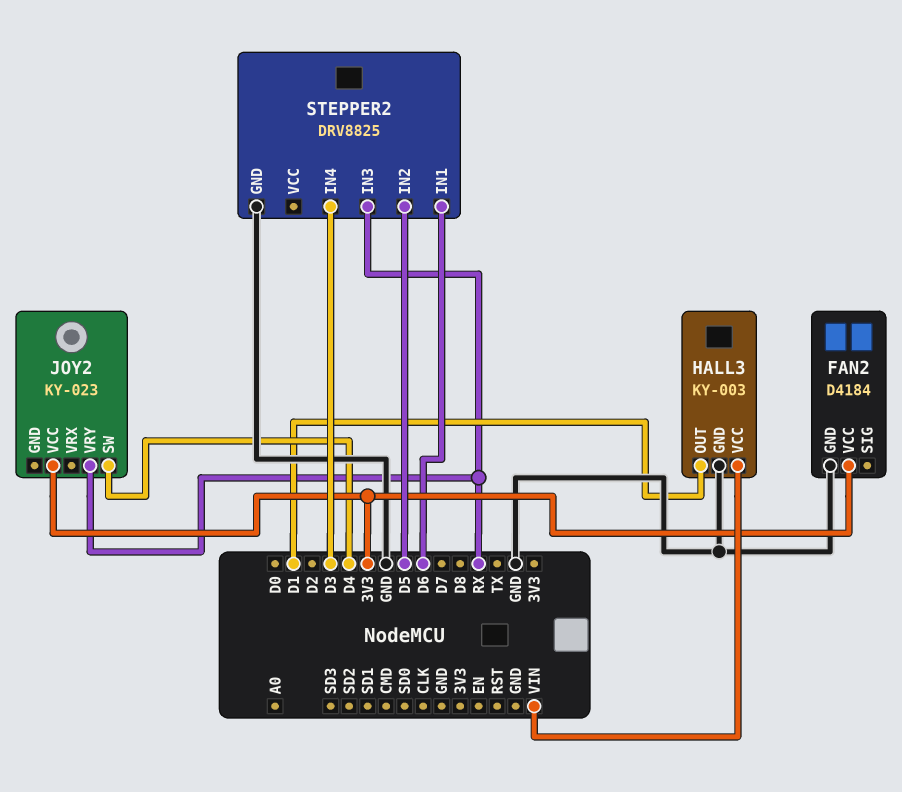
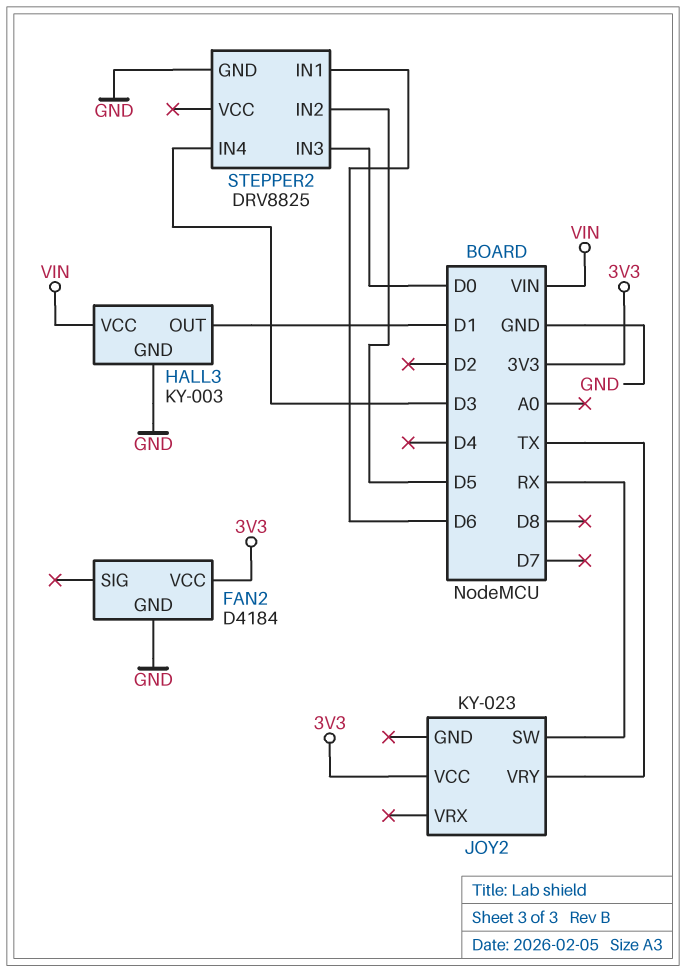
JOY2 pin SW: D4 -> RX
JOY2 pin VRY: RX -> TX
STEPPER2 pin IN3: RX -> D0

